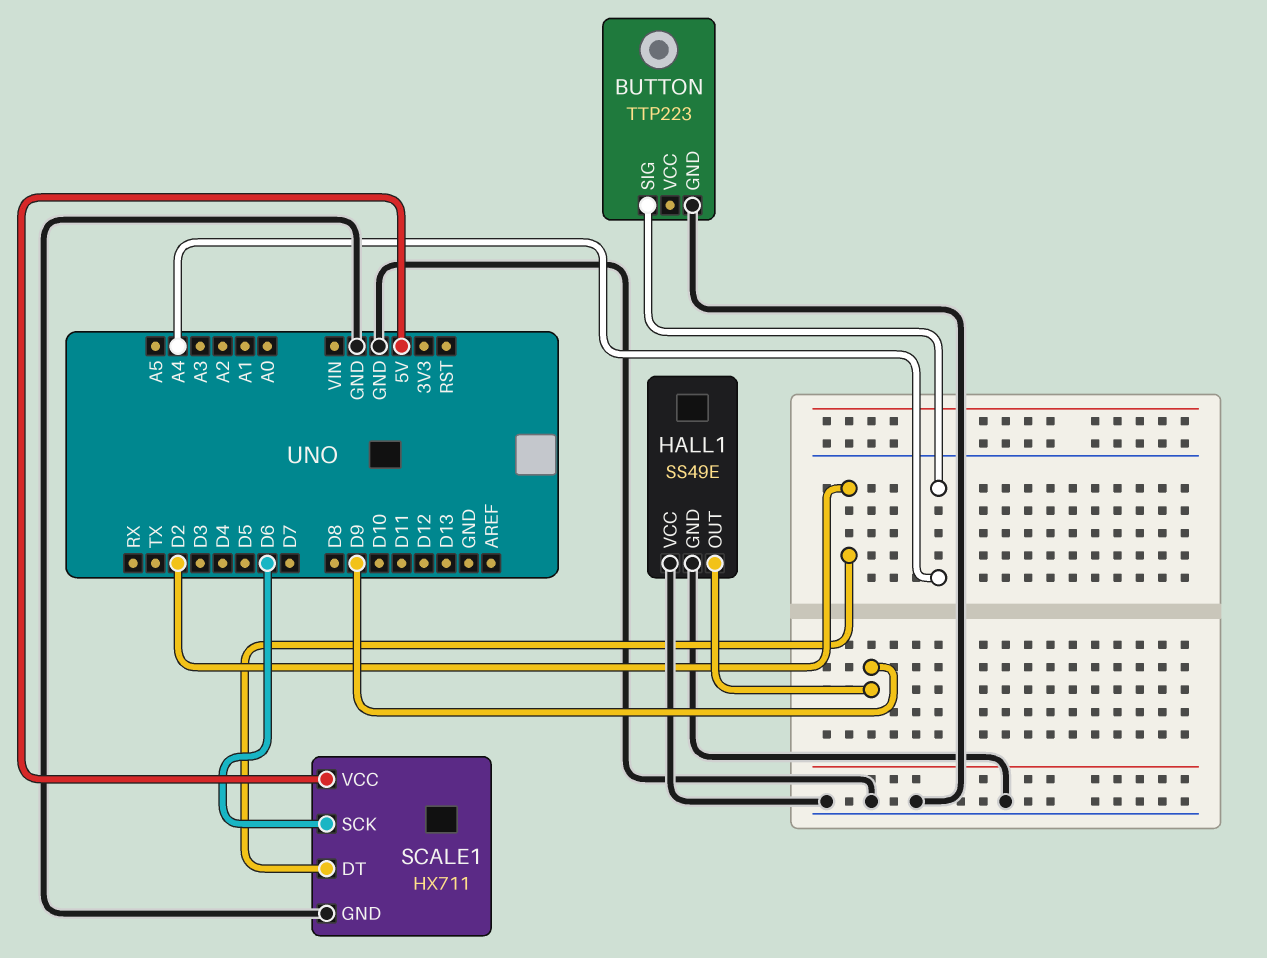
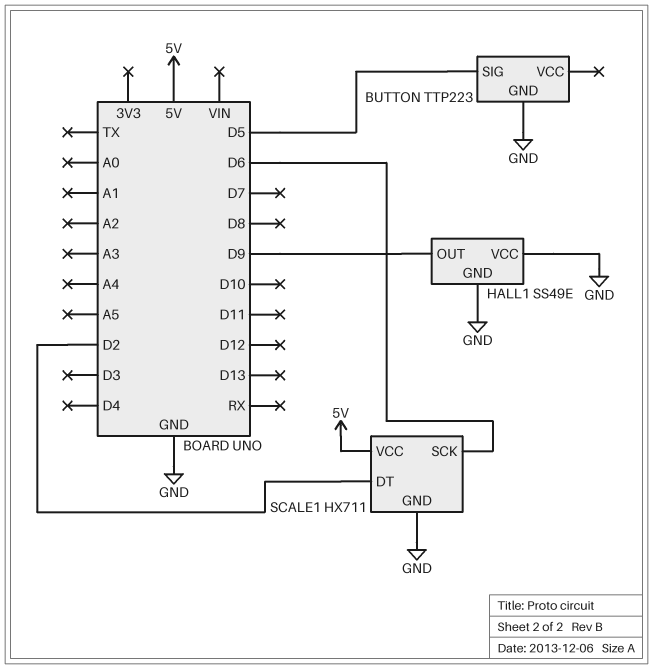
BUTTON pin SIG: A4 -> D5

